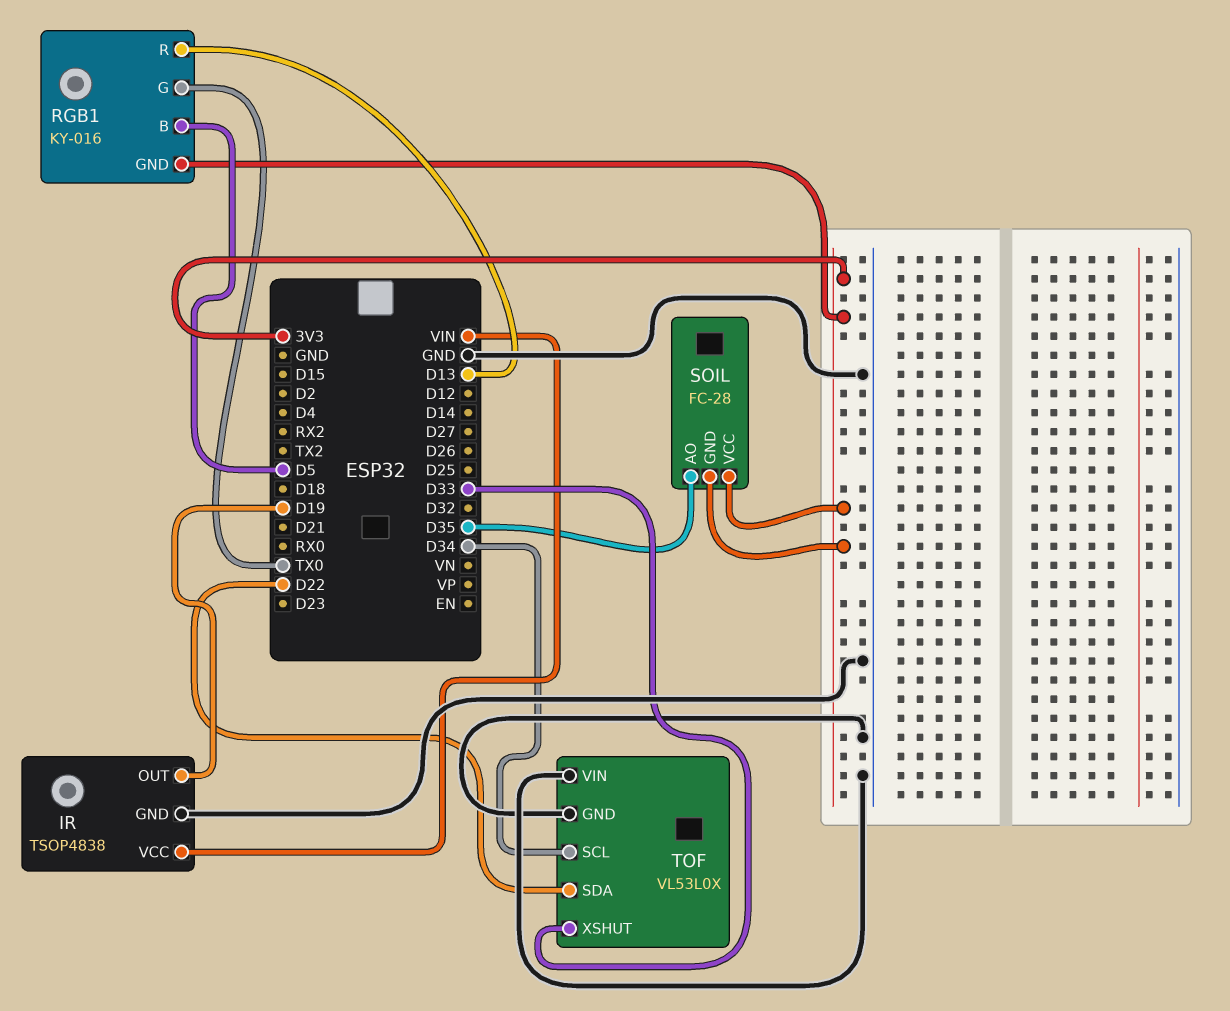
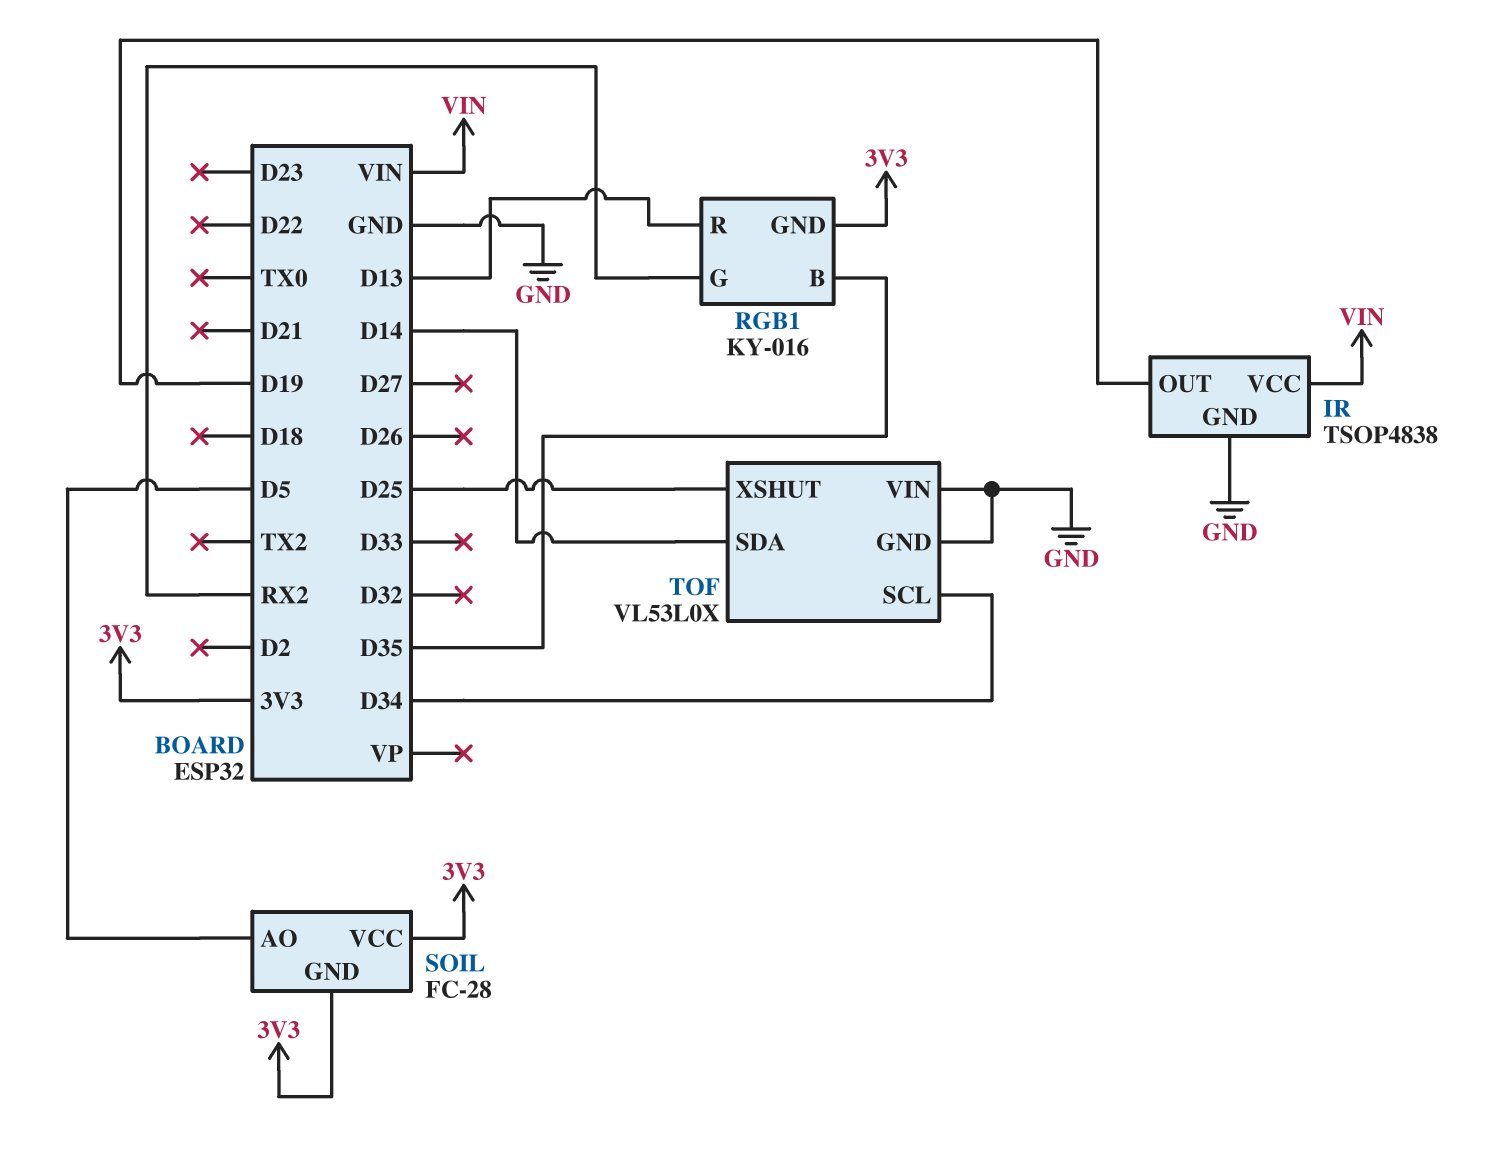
RGB1 pin B: D5 -> D35
RGB1 pin G: TX0 -> RX2
SOIL pin AO: D35 -> D5
TOF pin SDA: D22 -> D14
TOF pin XSHUT: D33 -> D25

